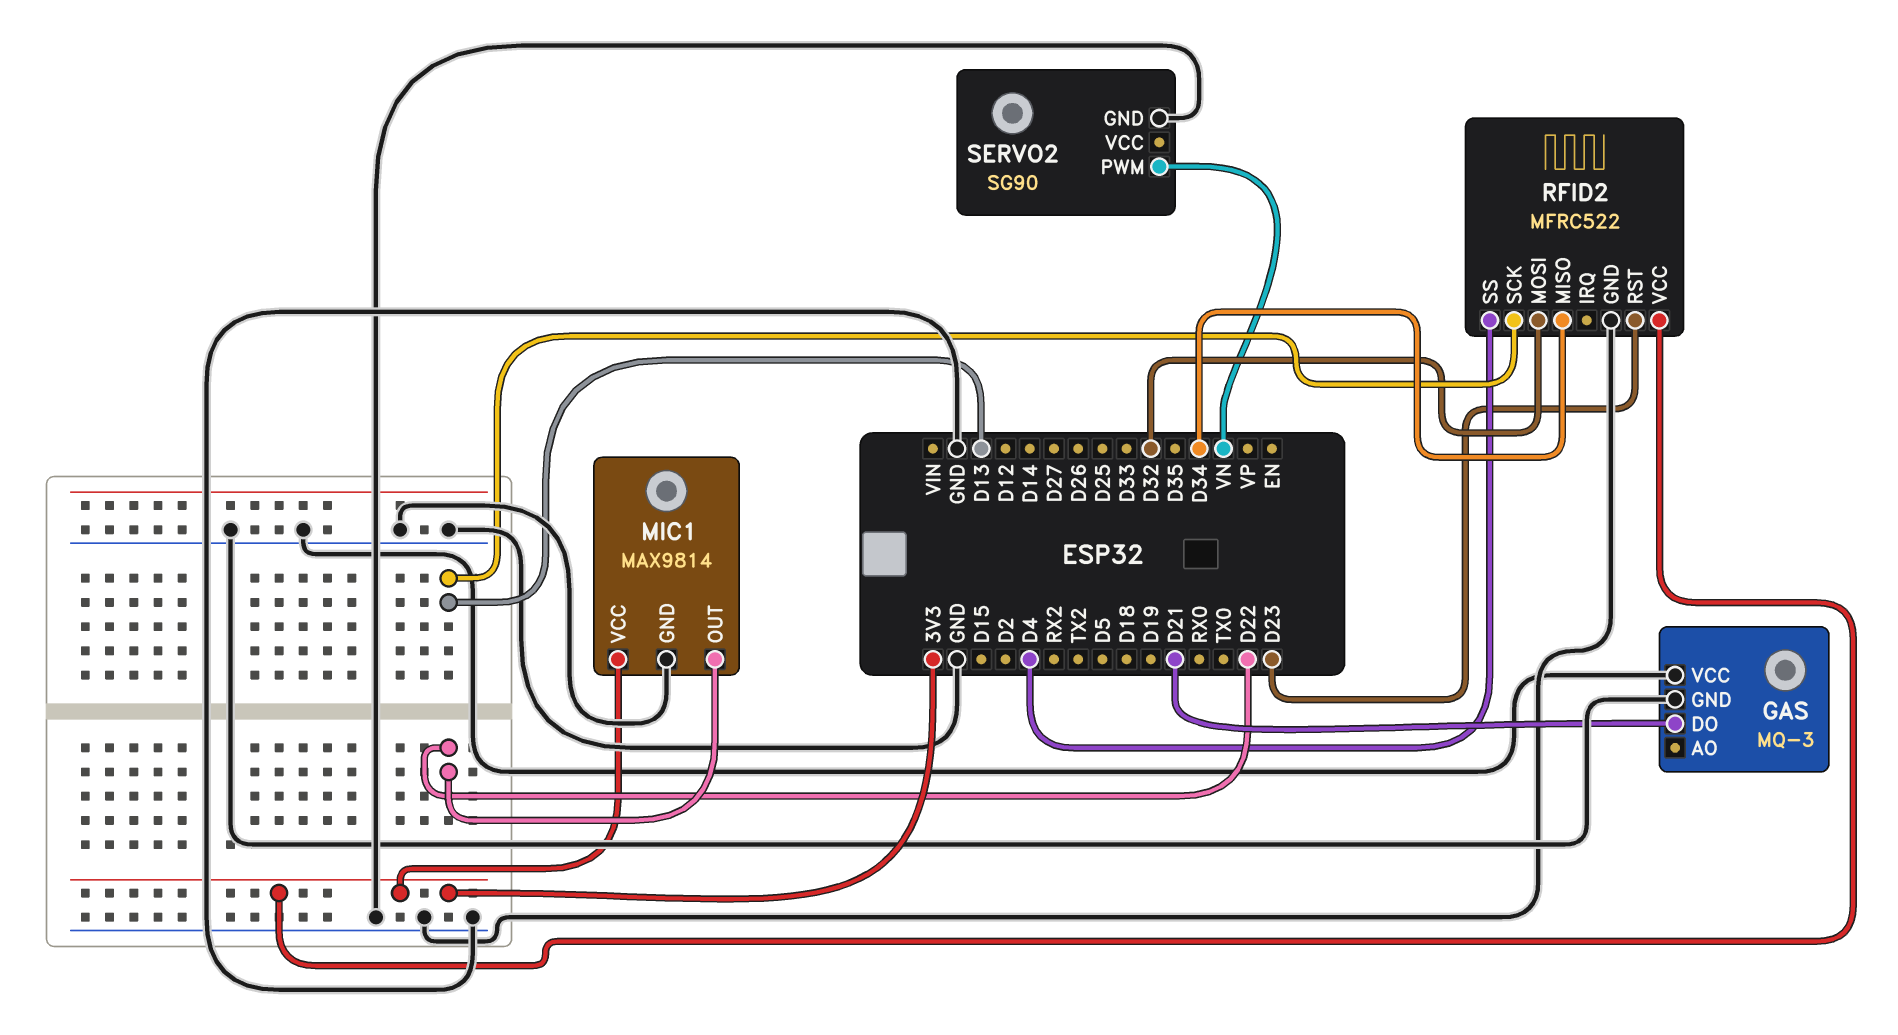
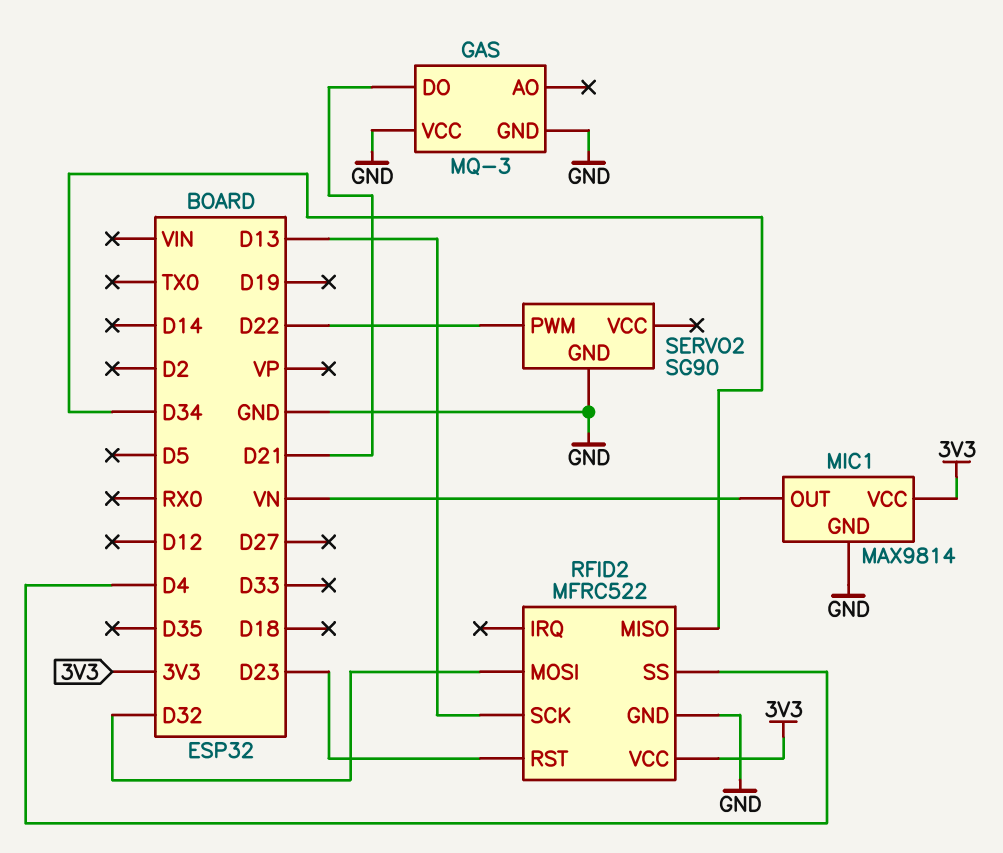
MIC1 pin OUT: D22 -> VN
SERVO2 pin PWM: VN -> D22

